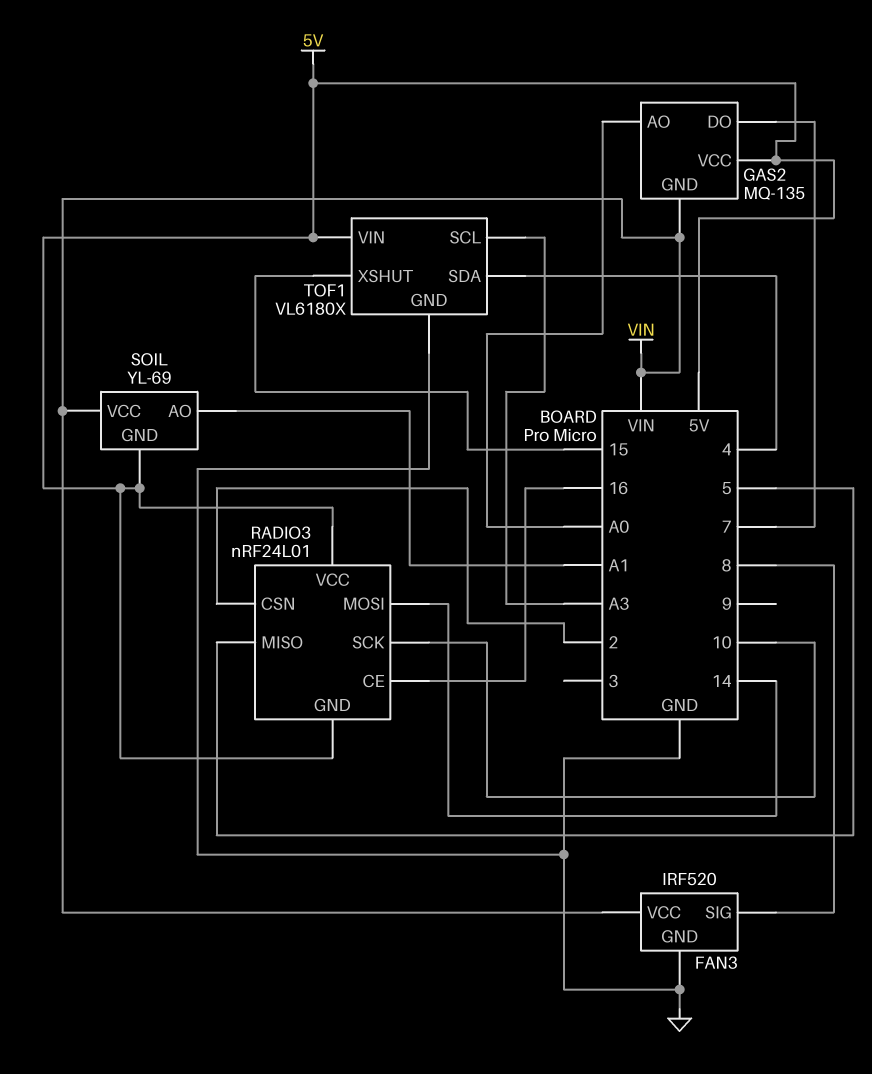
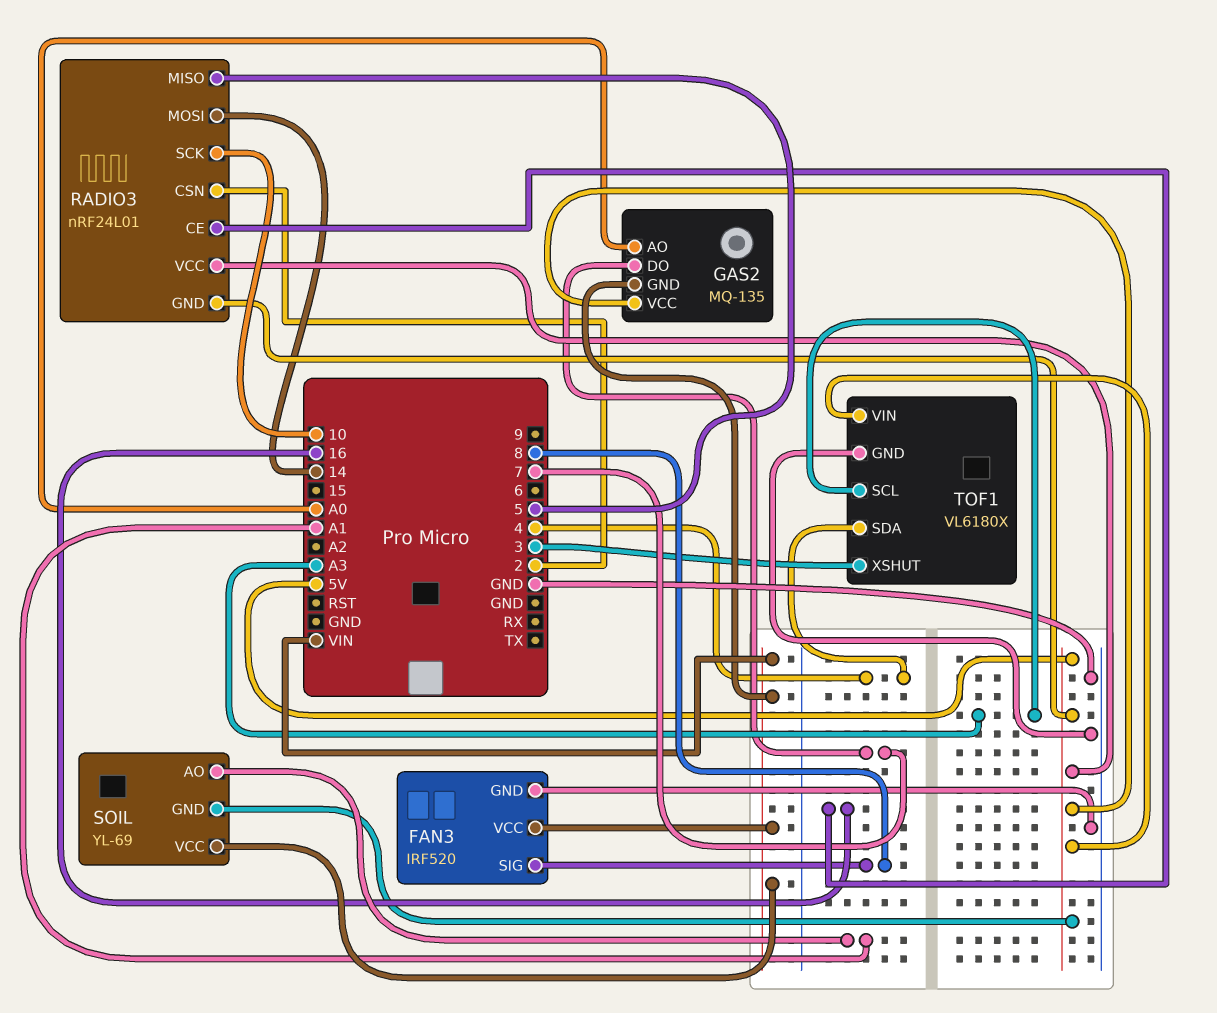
TOF1 pin XSHUT: 15 -> 3

